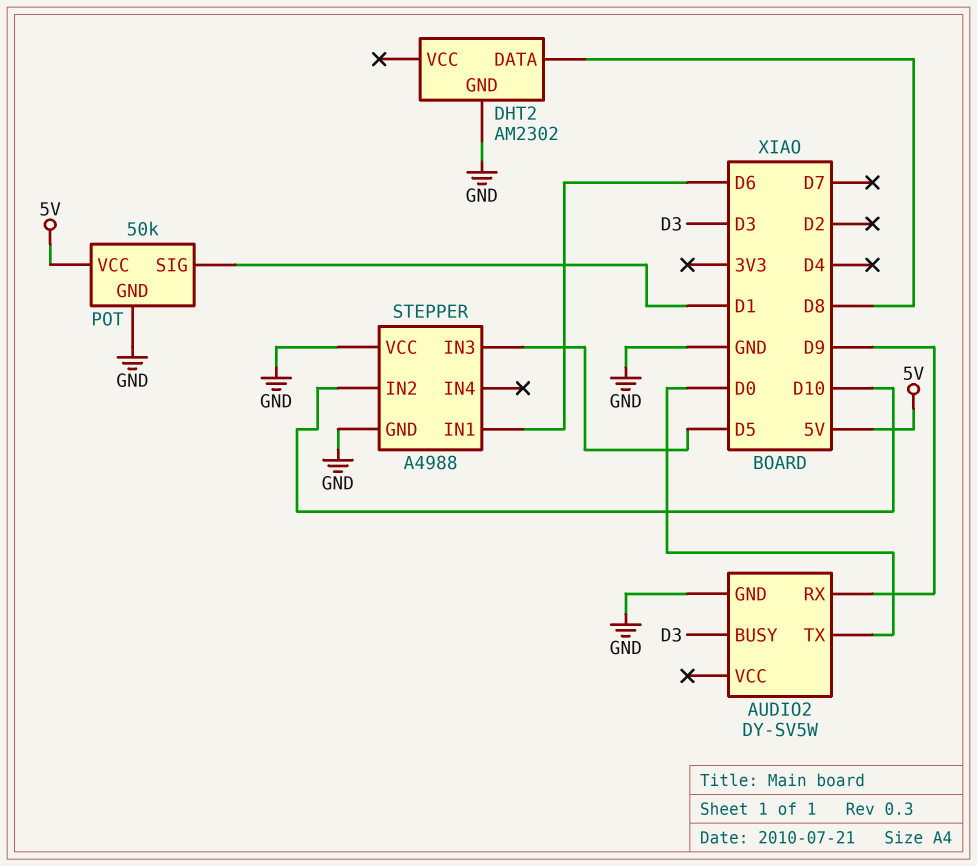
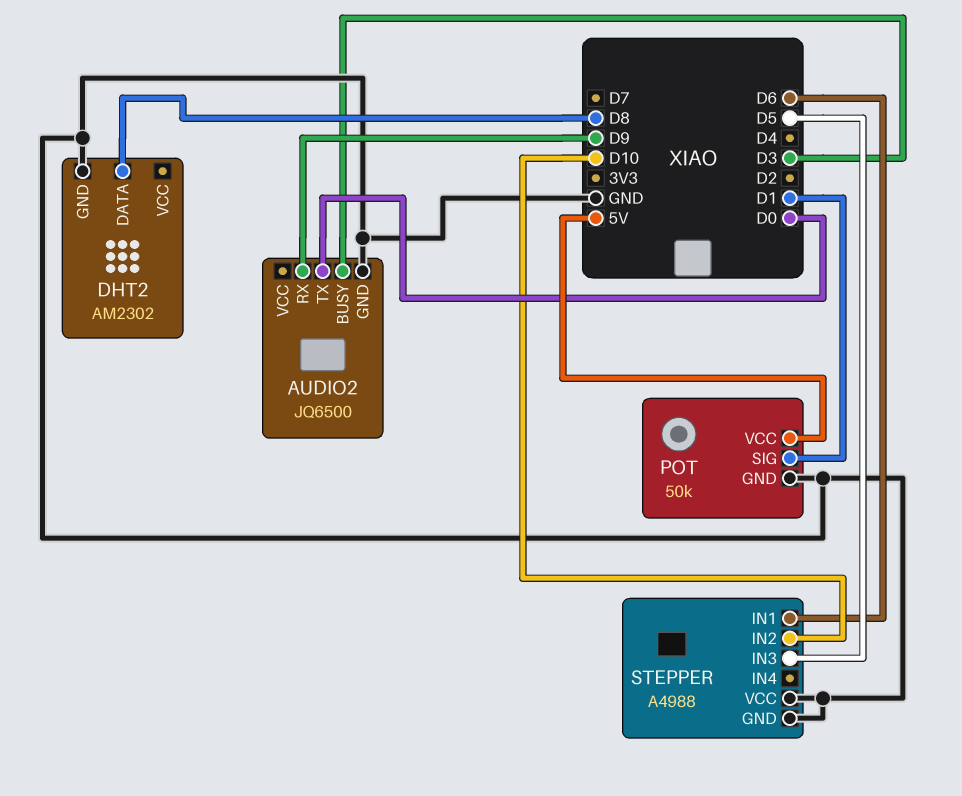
AUDIO2: DY-SV5W -> JQ6500

